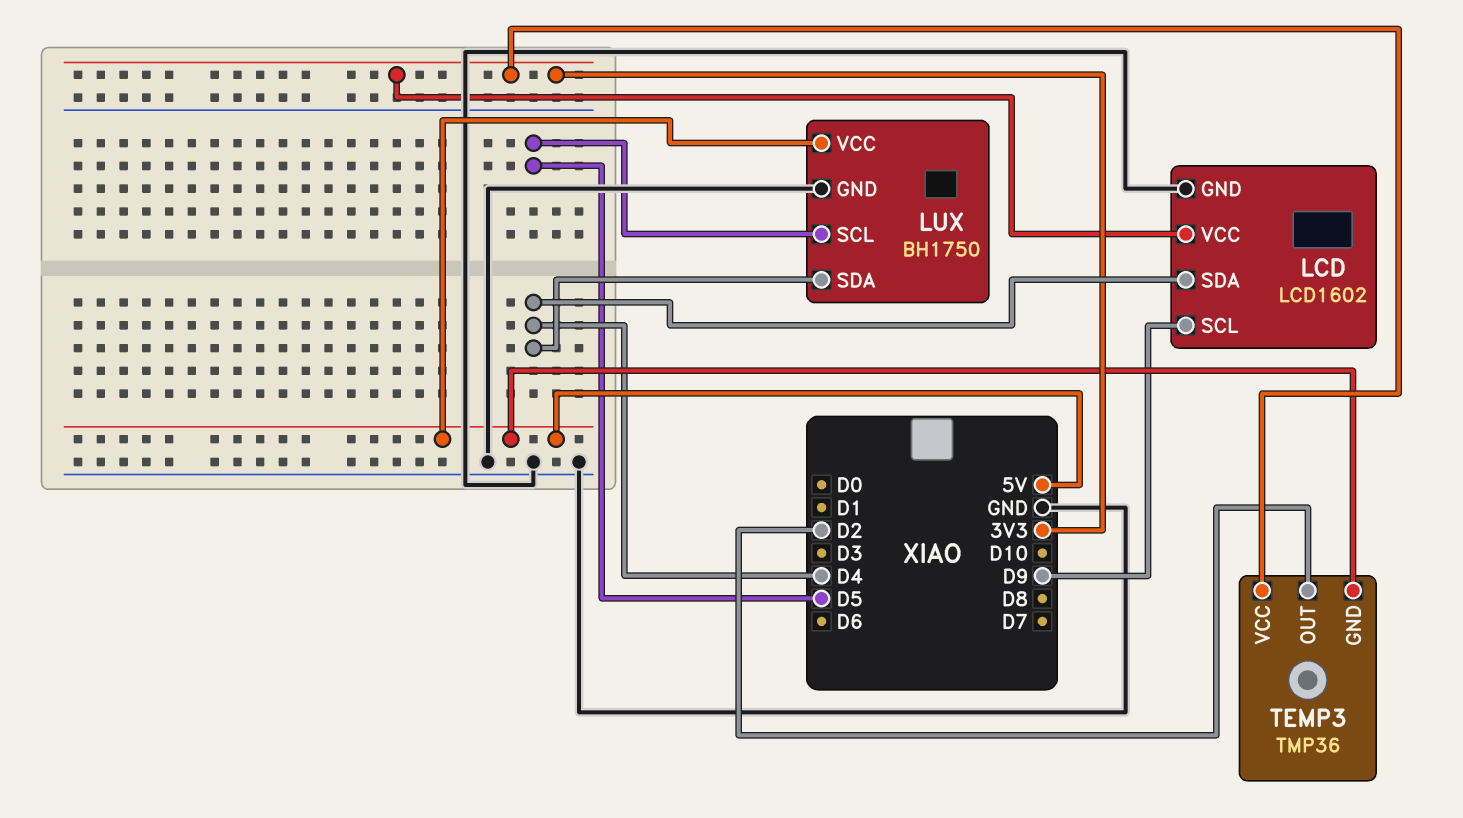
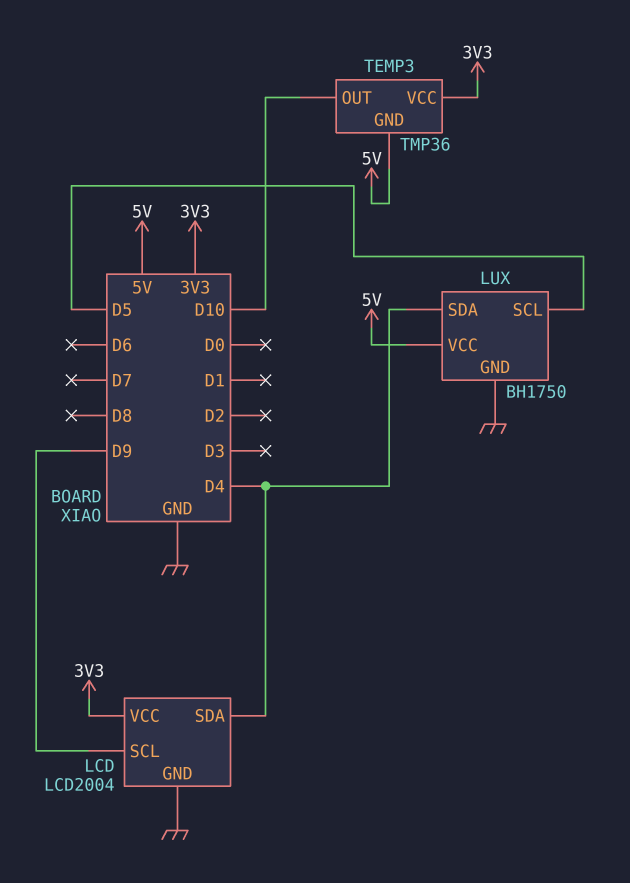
LCD: LCD1602 -> LCD2004
TEMP3 pin OUT: D2 -> D10

